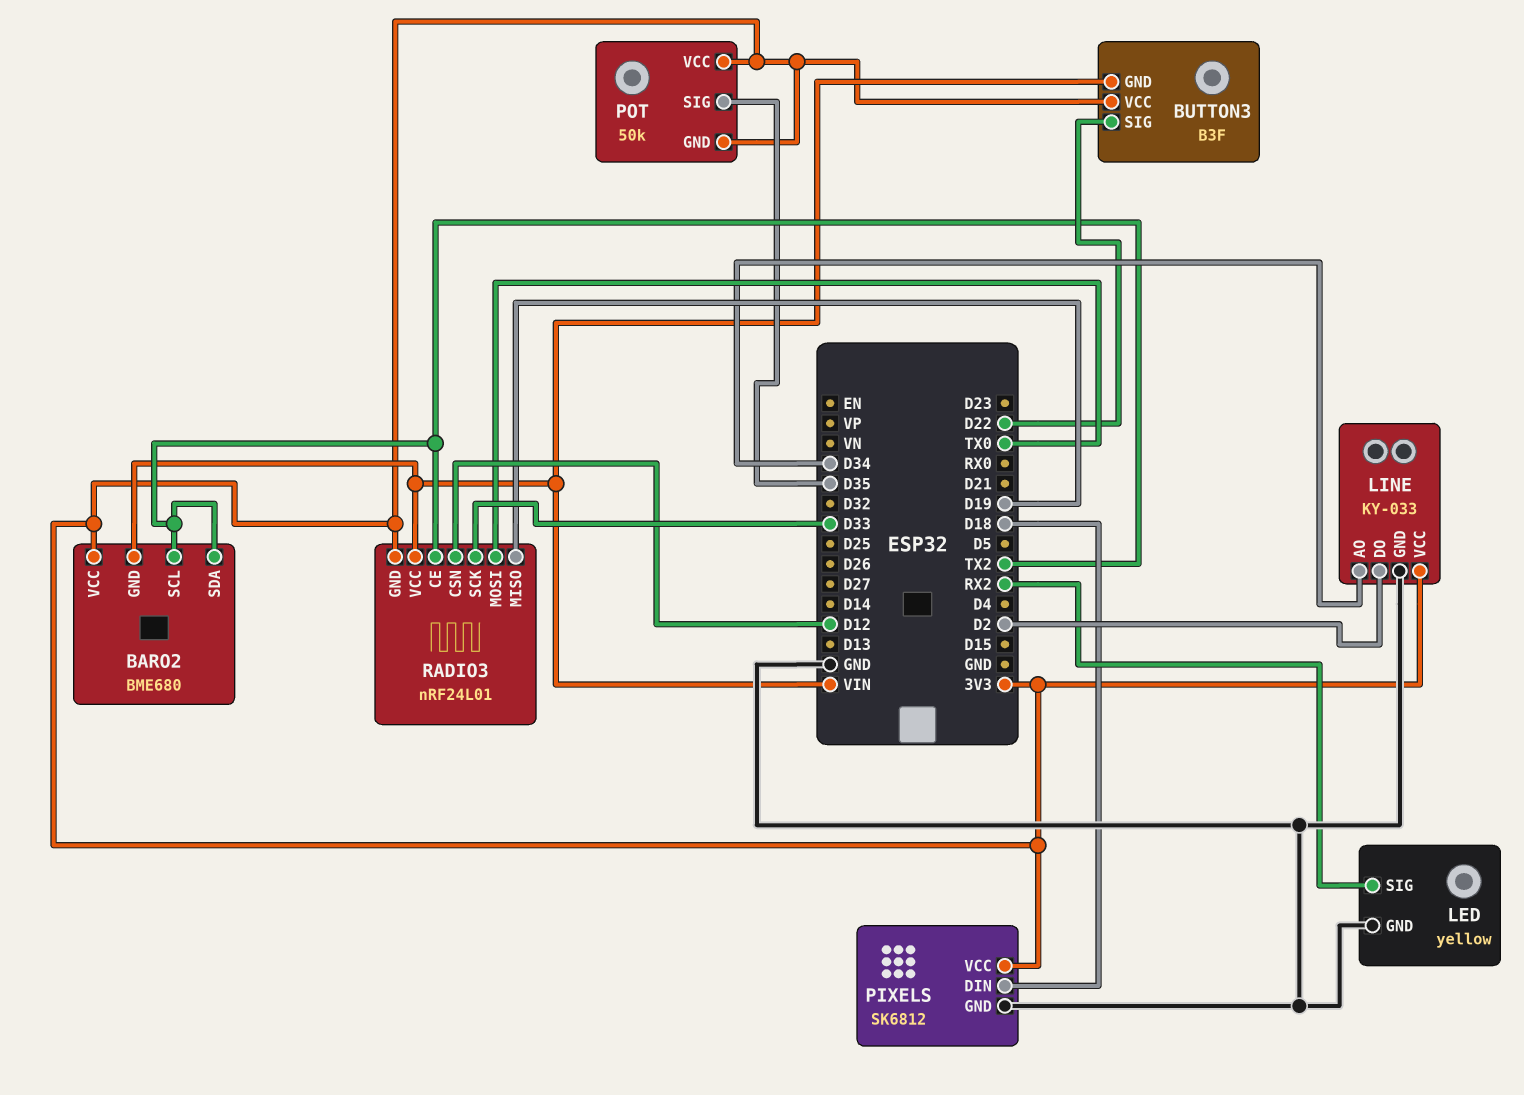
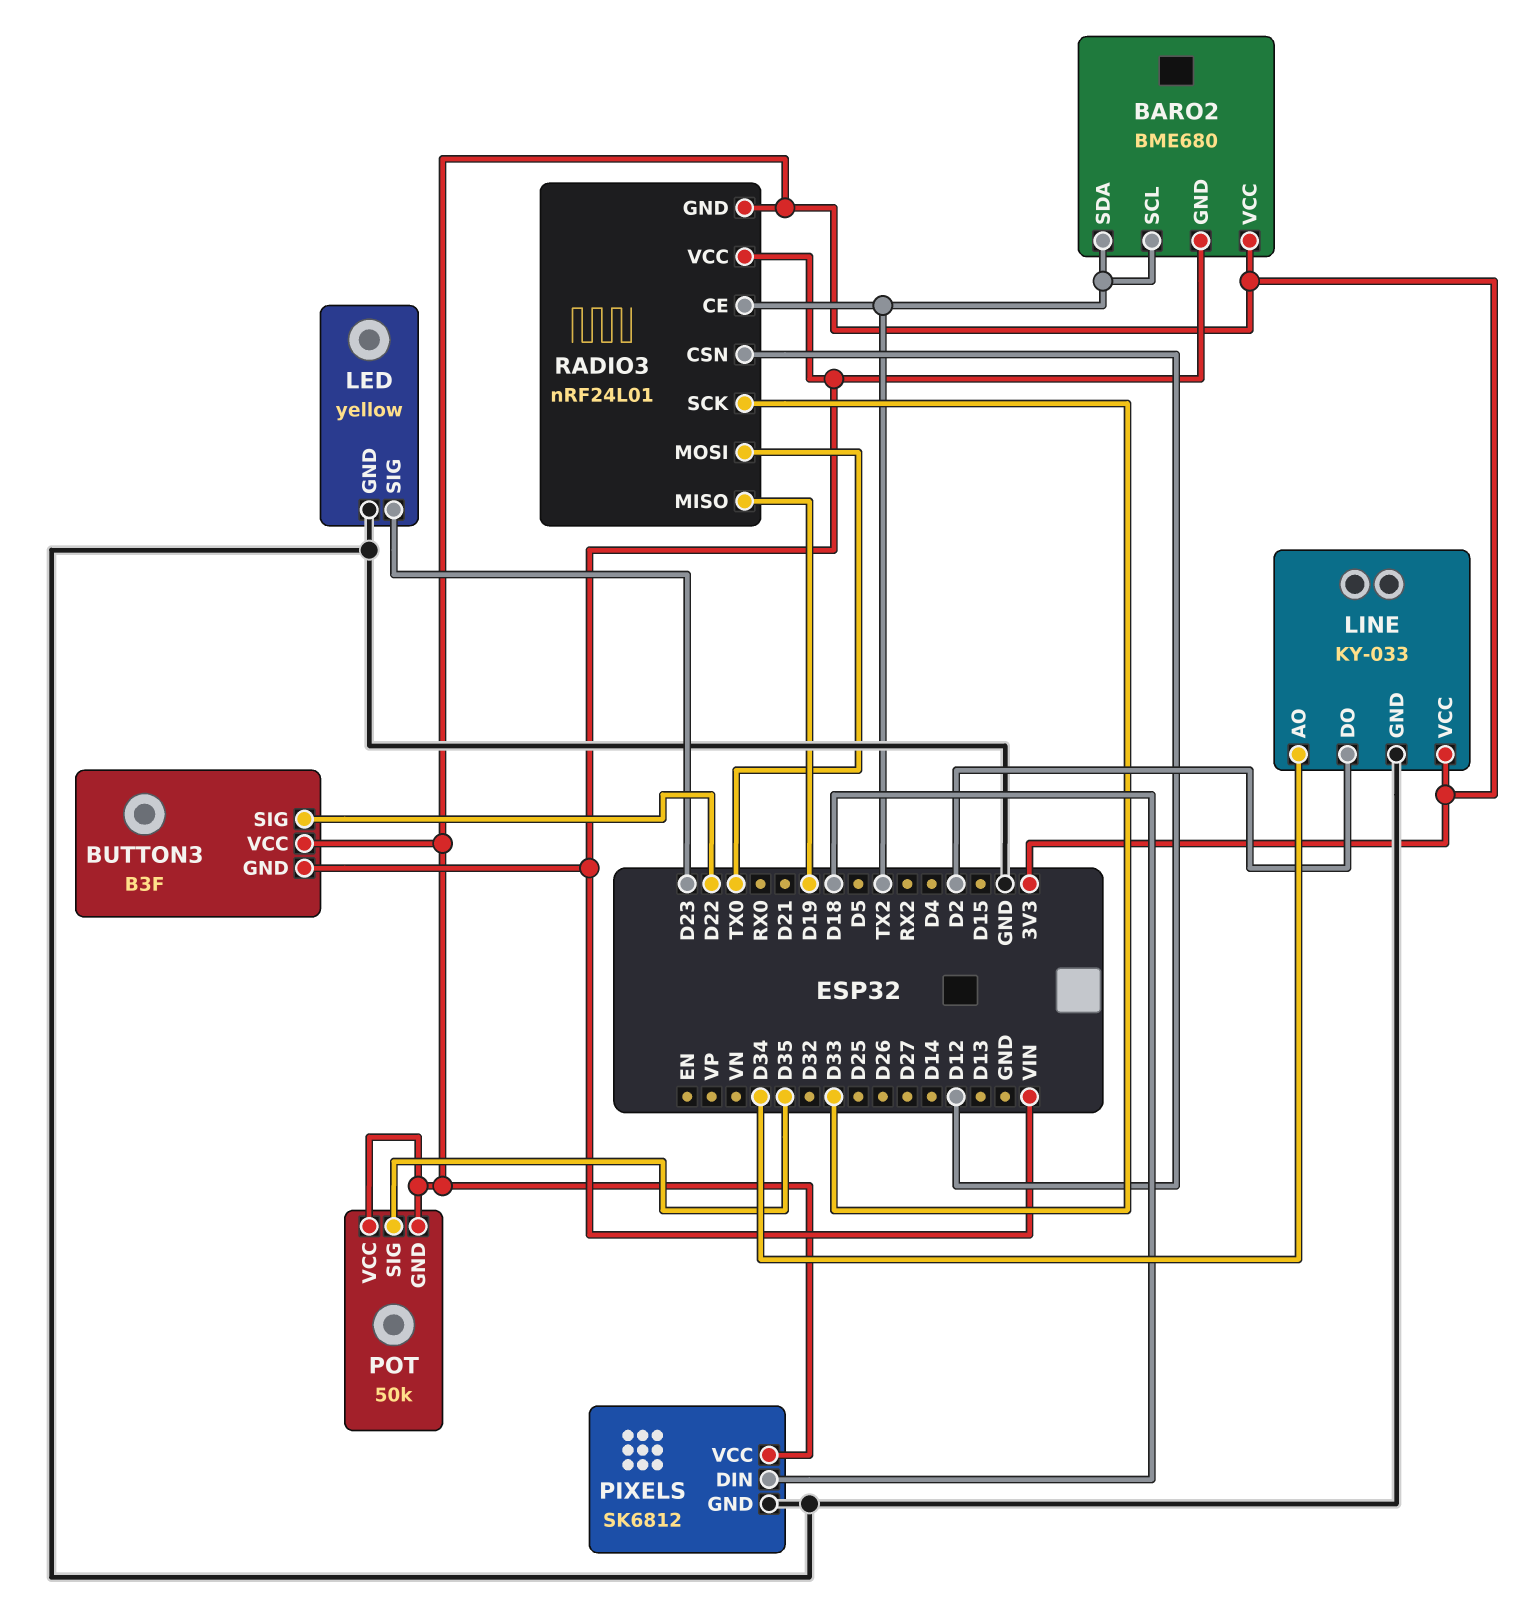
LED pin SIG: RX2 -> D23

